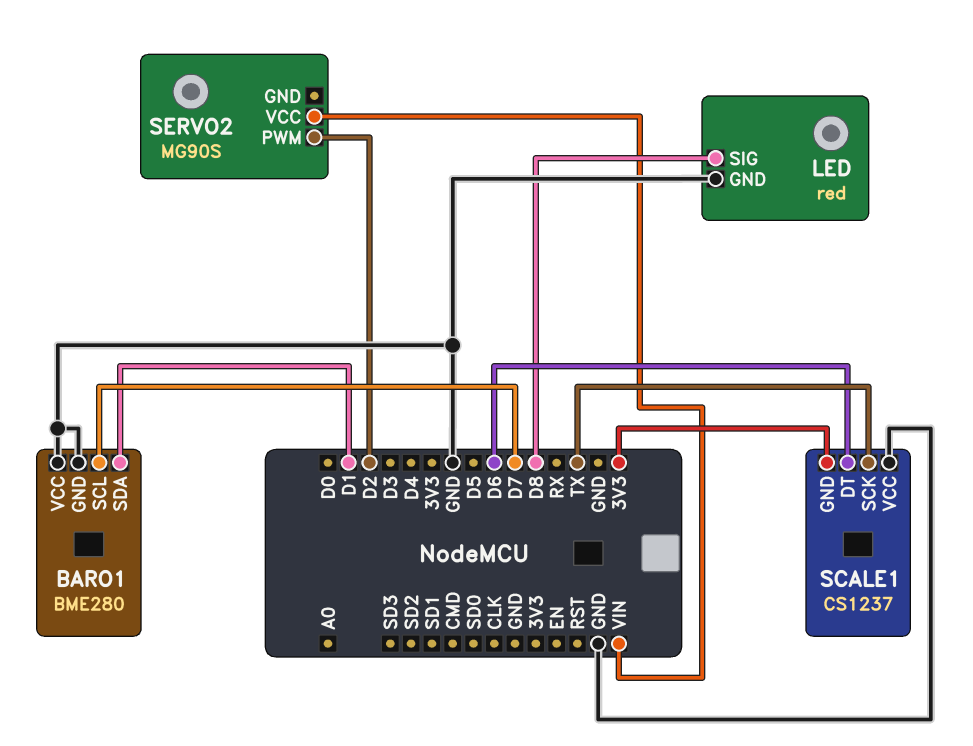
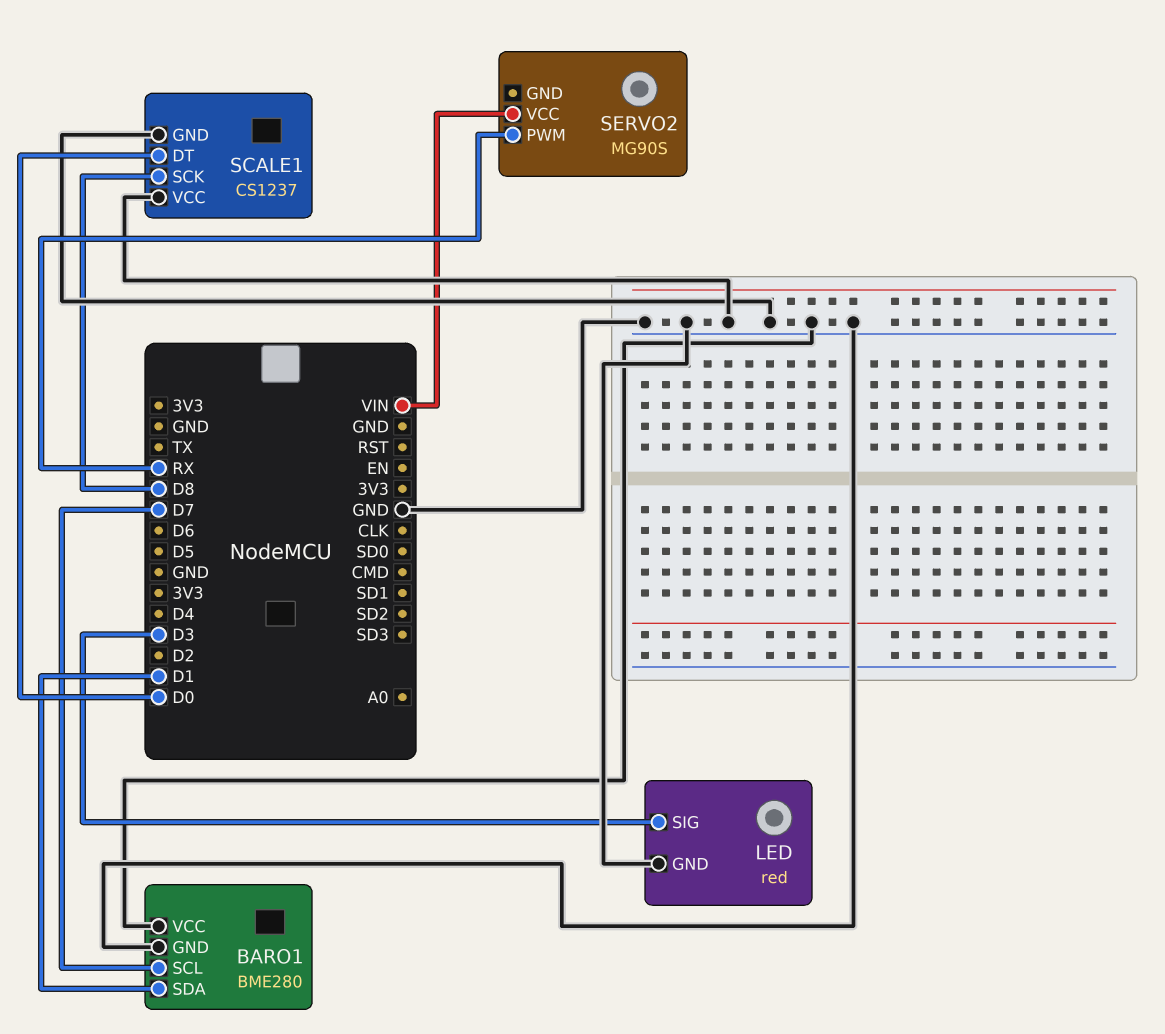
LED pin SIG: D8 -> D3
SCALE1 pin DT: D6 -> D0
SCALE1 pin GND: 3V3 -> GND
SCALE1 pin SCK: TX -> D8
SERVO2 pin PWM: D2 -> RX

